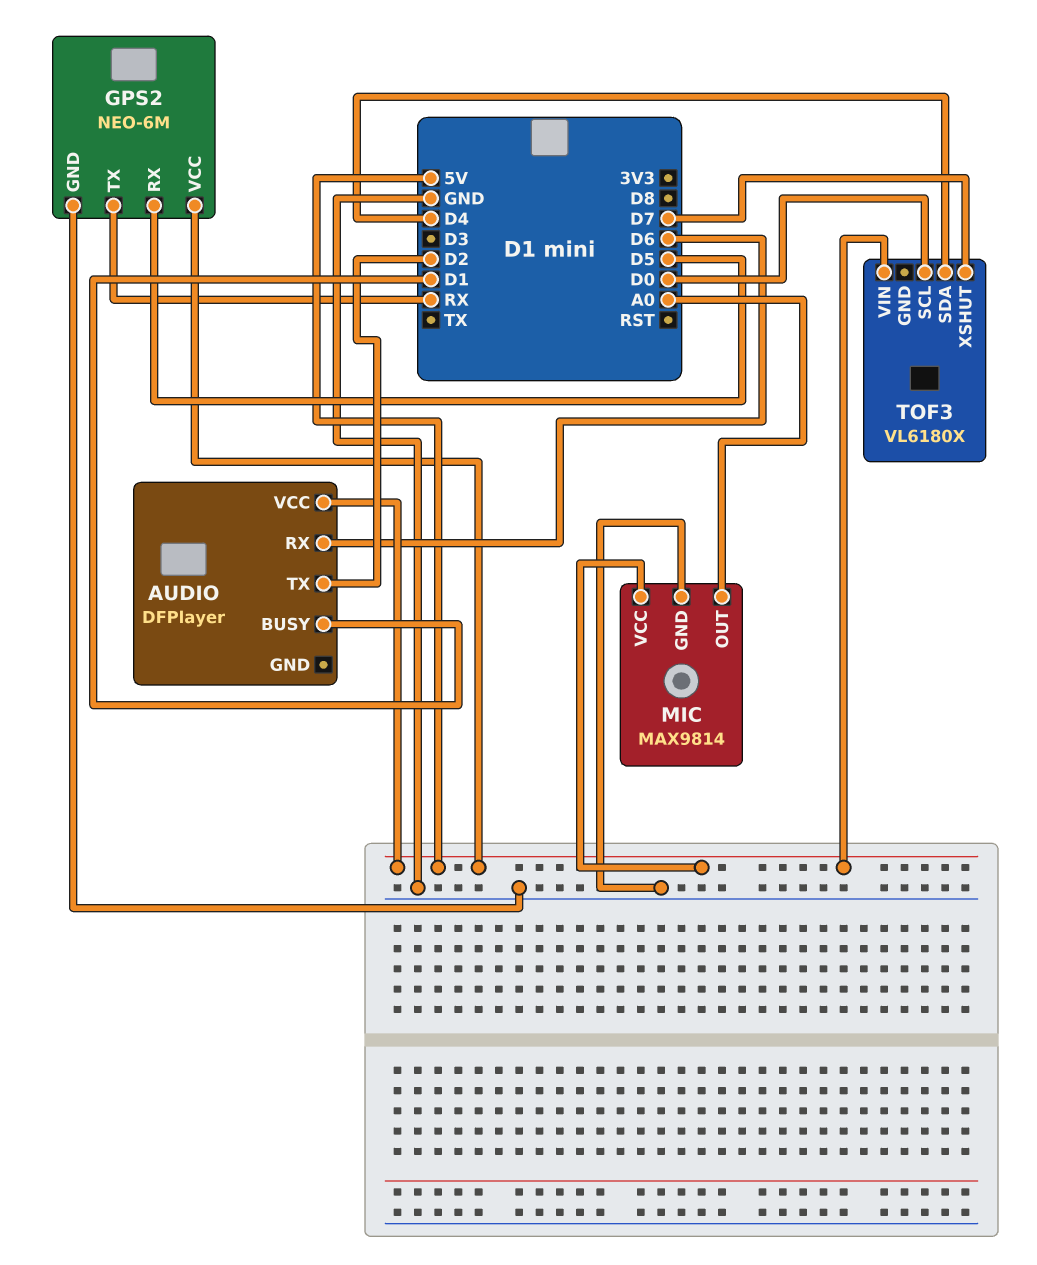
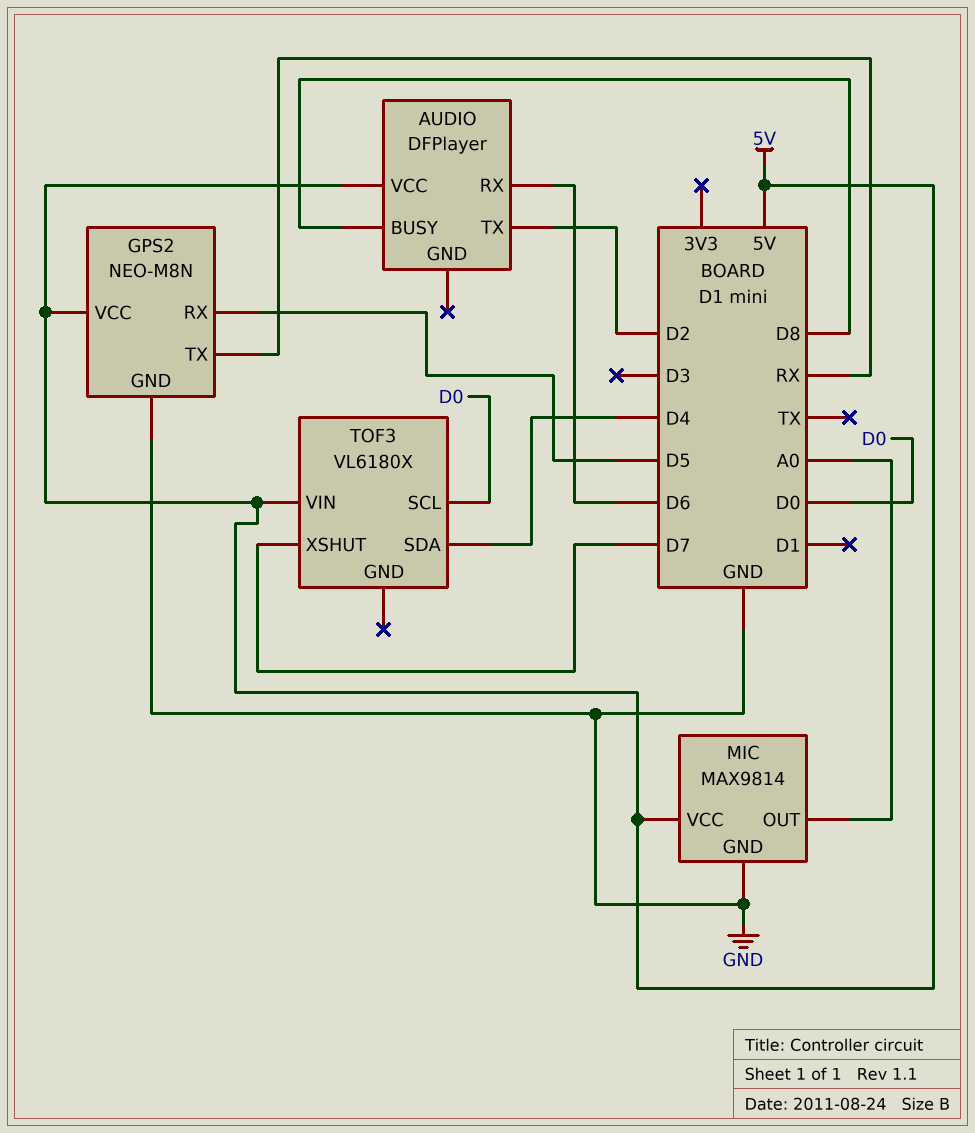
AUDIO pin BUSY: D1 -> D8
GPS2: NEO-6M -> NEO-M8N

